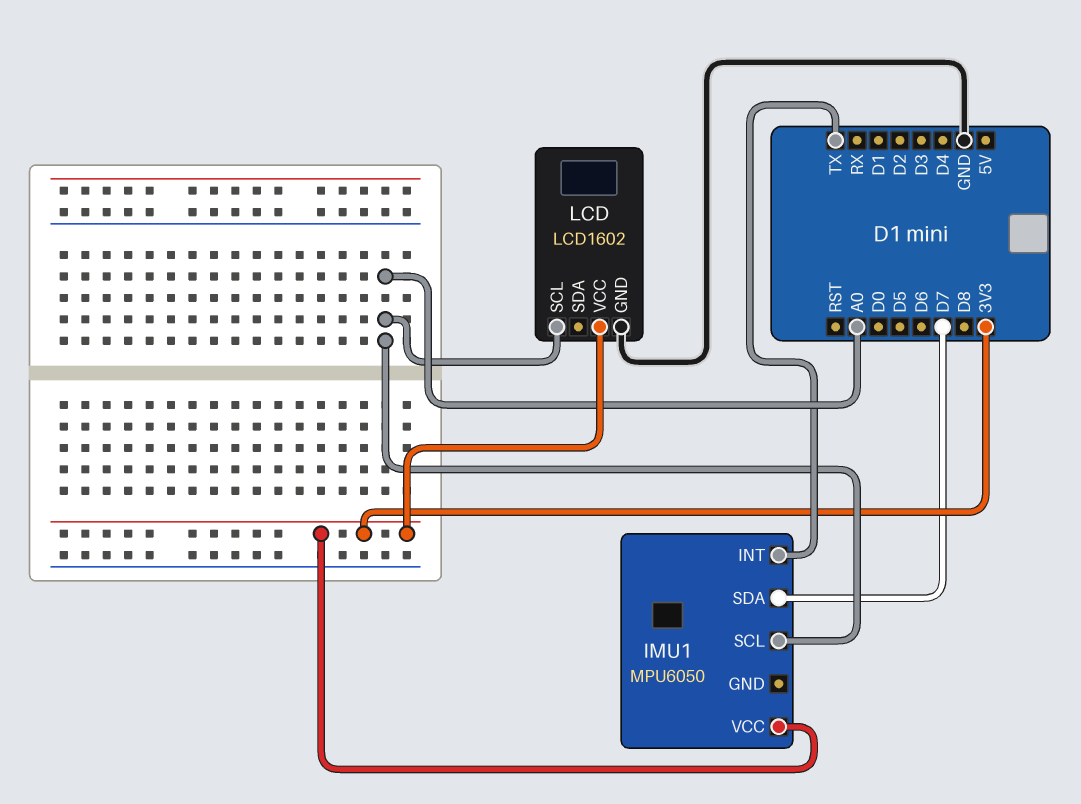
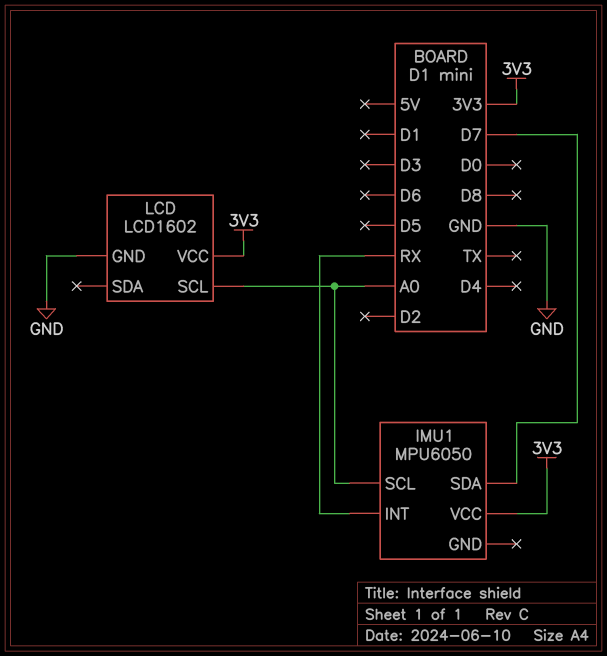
IMU1 pin INT: TX -> RX

